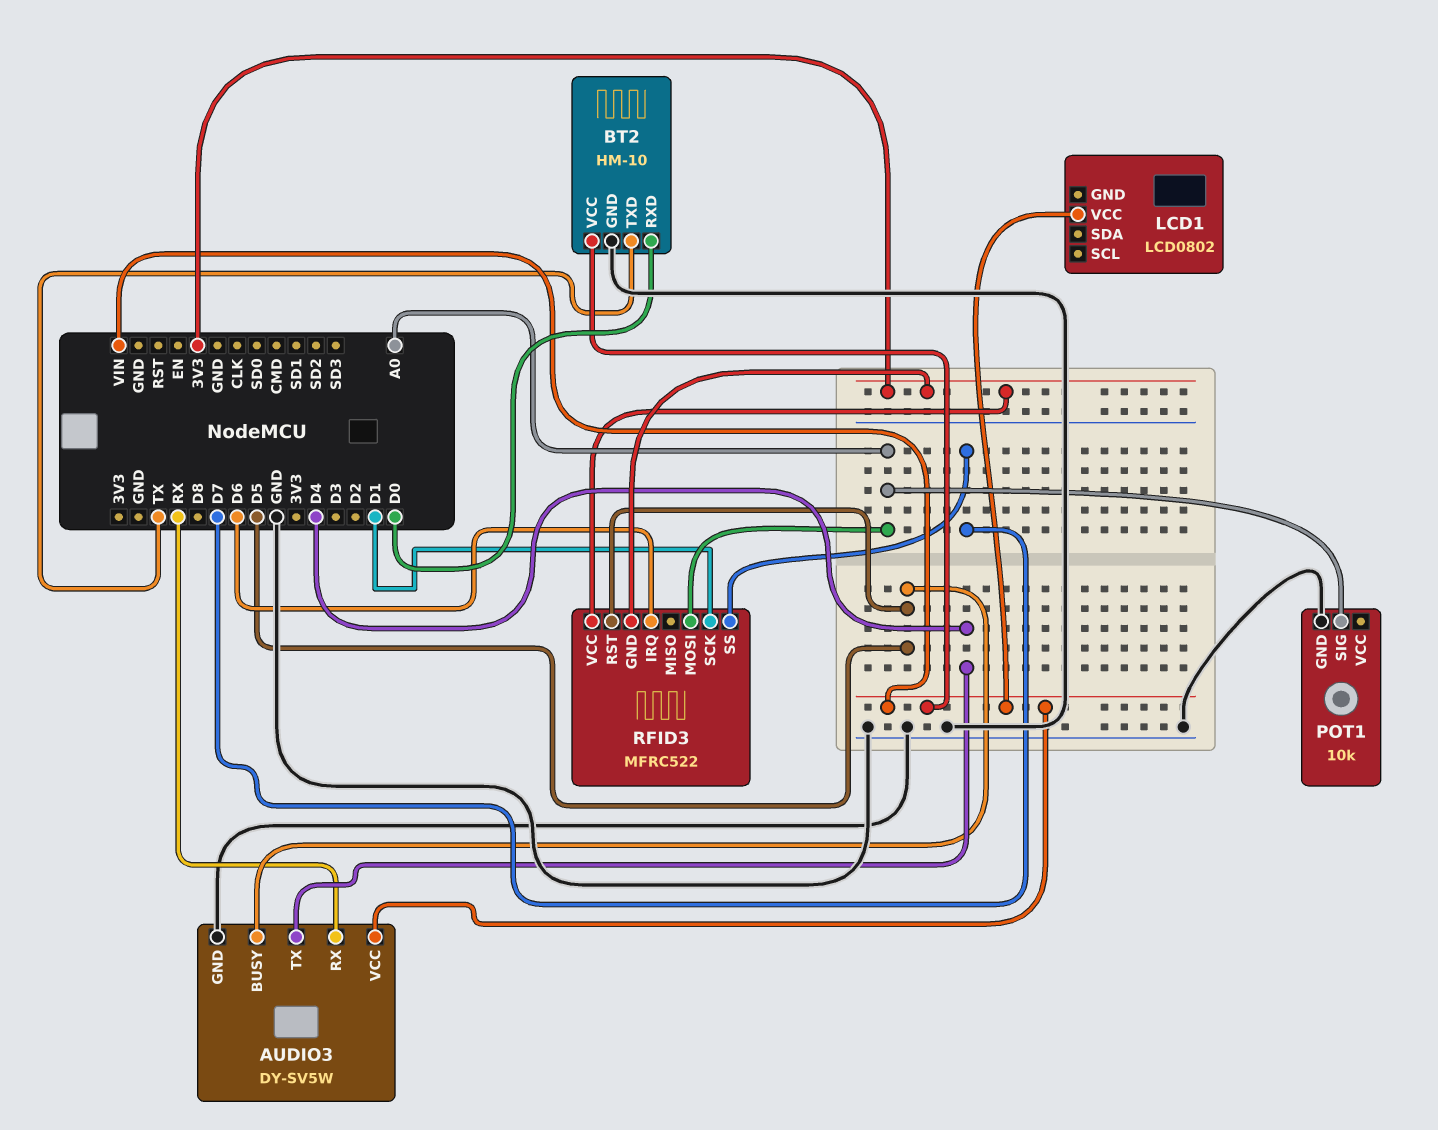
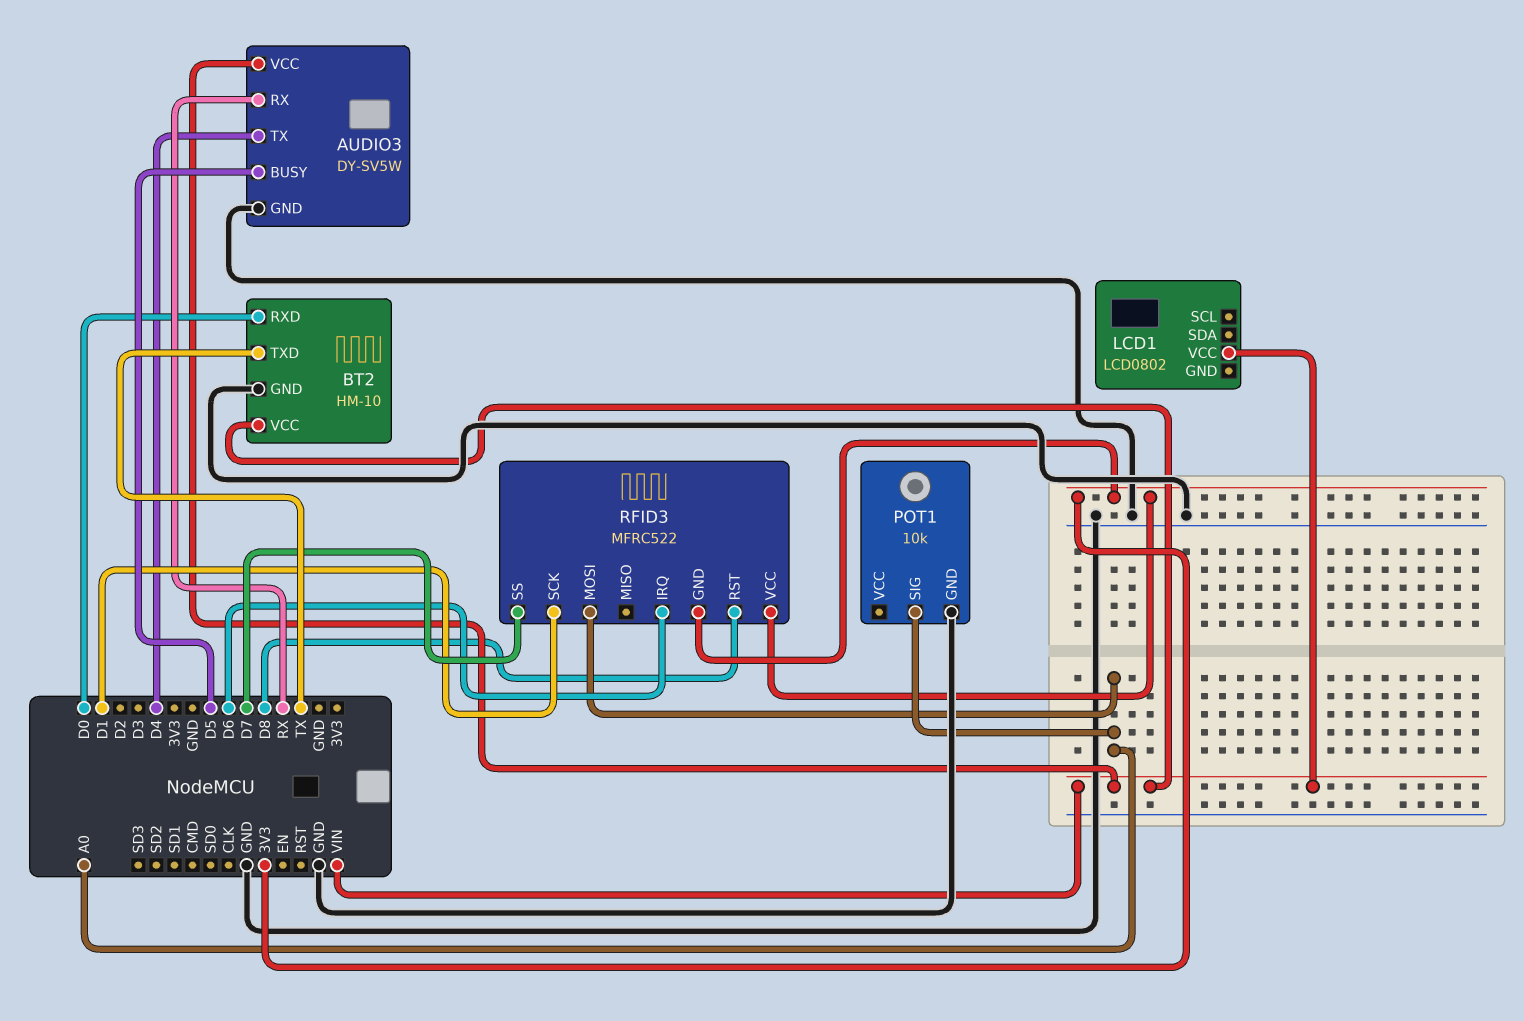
RFID3 pin RST: D5 -> D8

